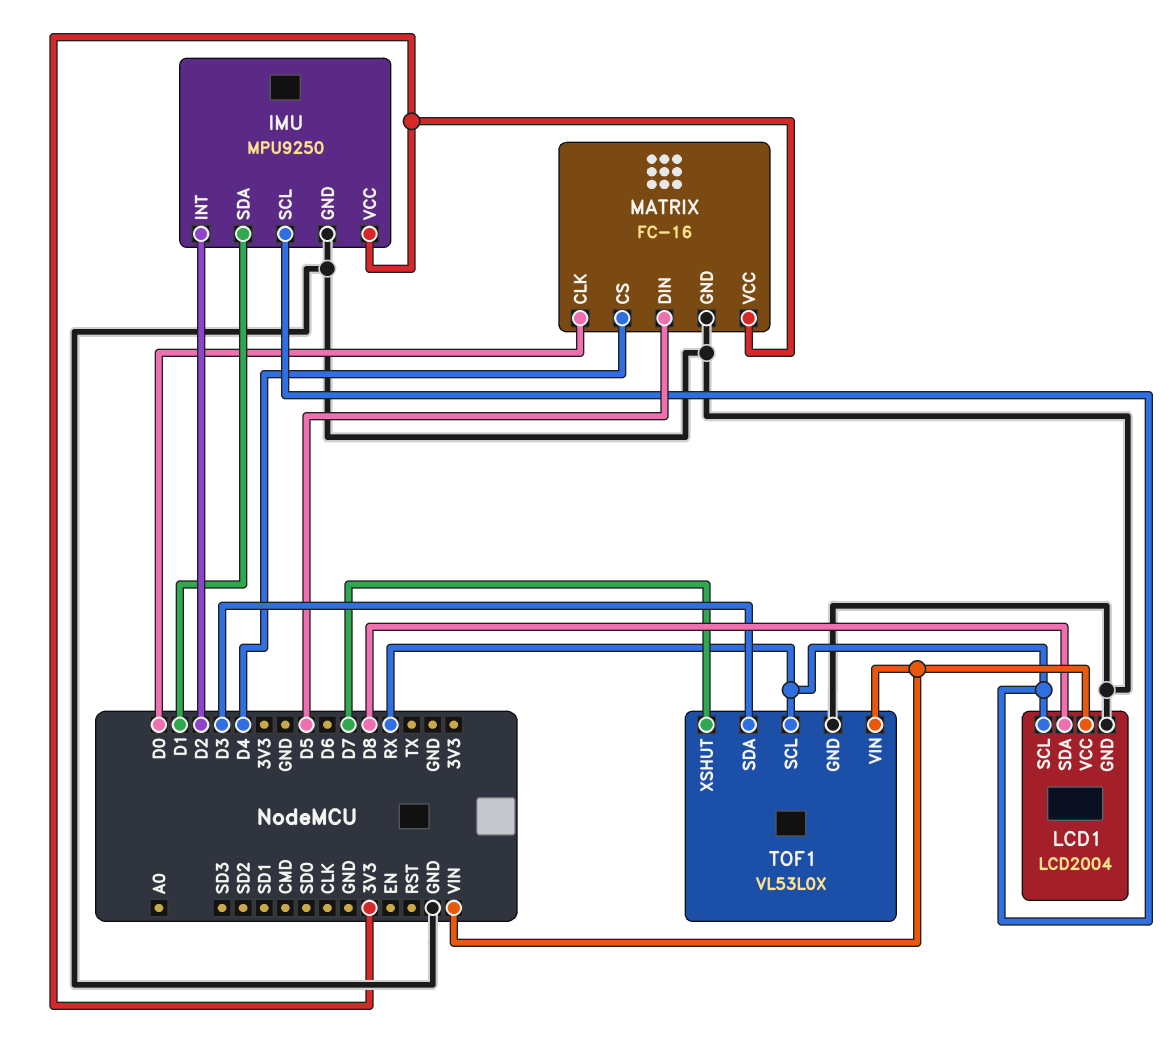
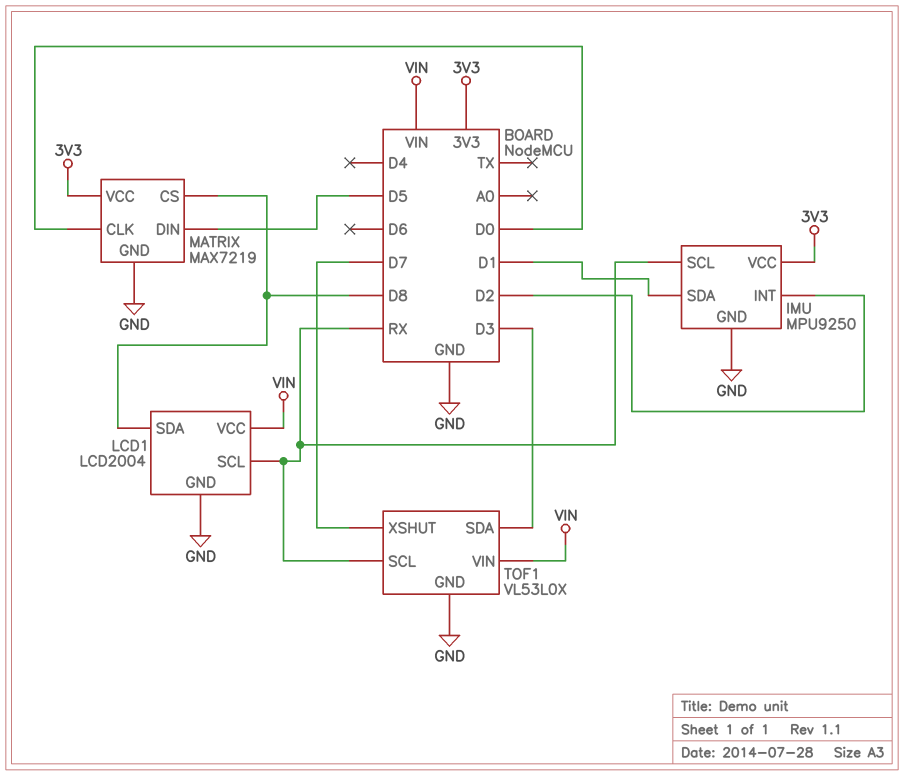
MATRIX: FC-16 -> MAX7219
MATRIX pin CS: D4 -> D8

